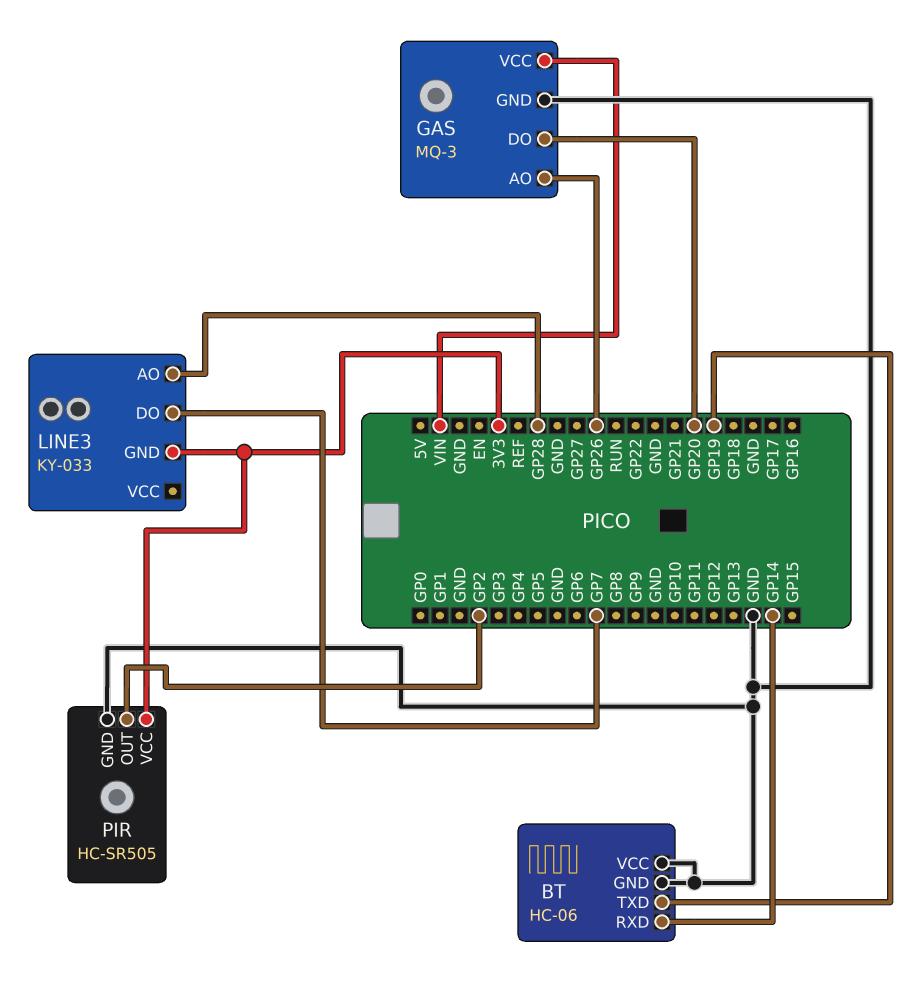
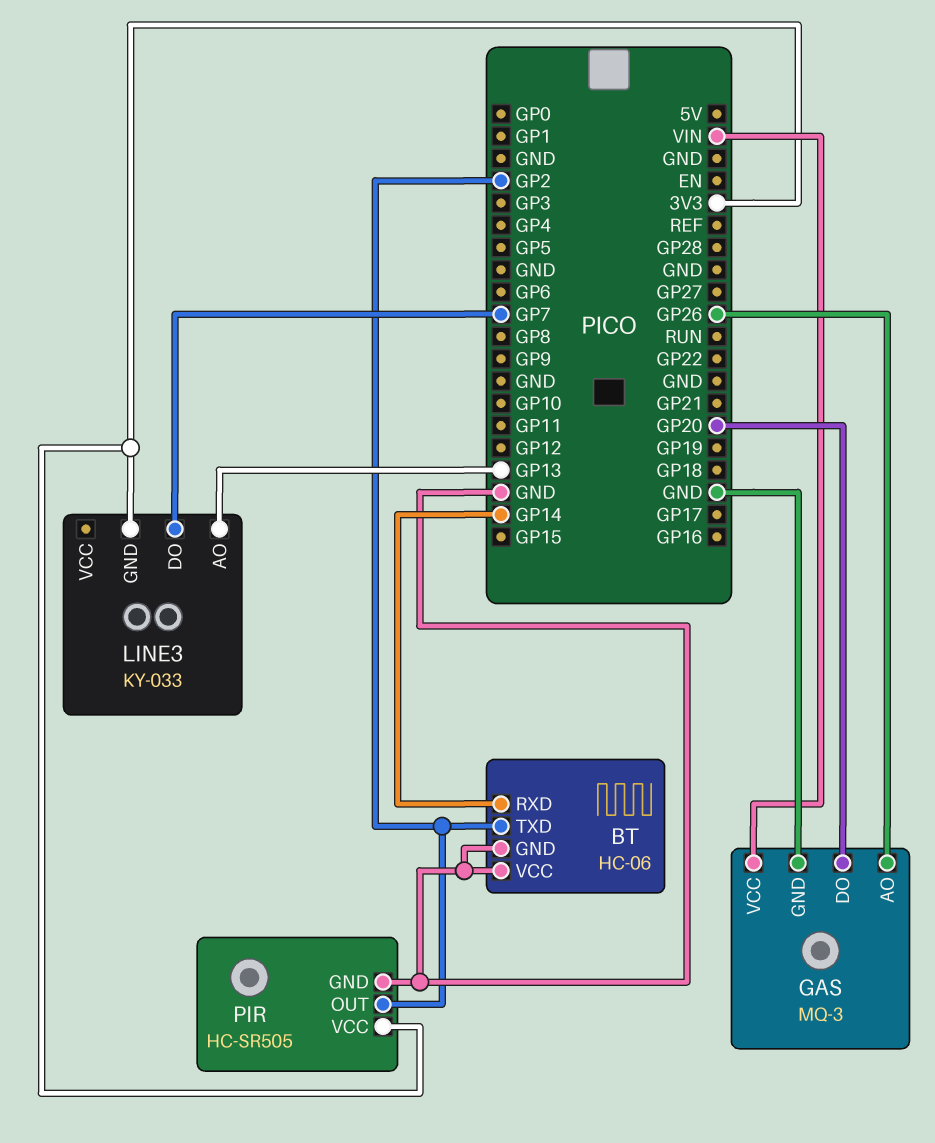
BT pin TXD: GP19 -> GP2
LINE3 pin AO: GP28 -> GP13

